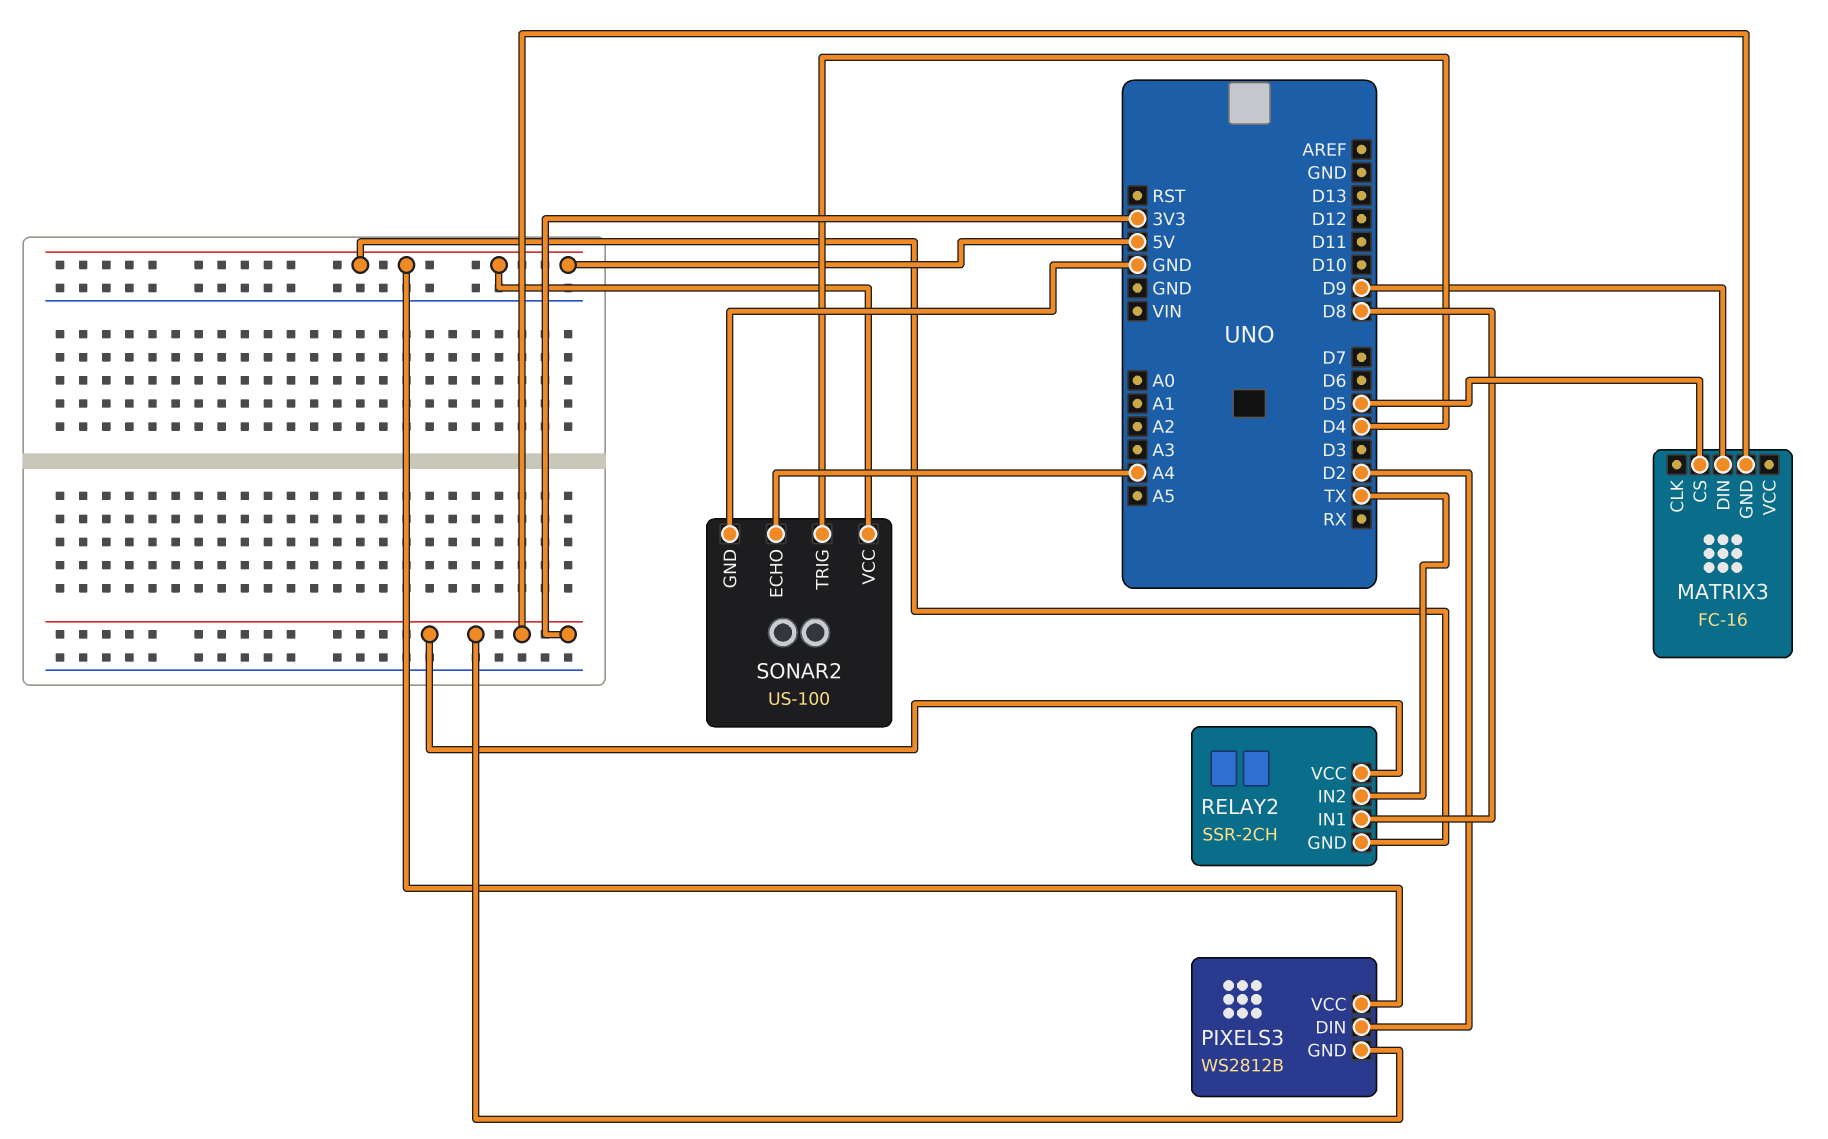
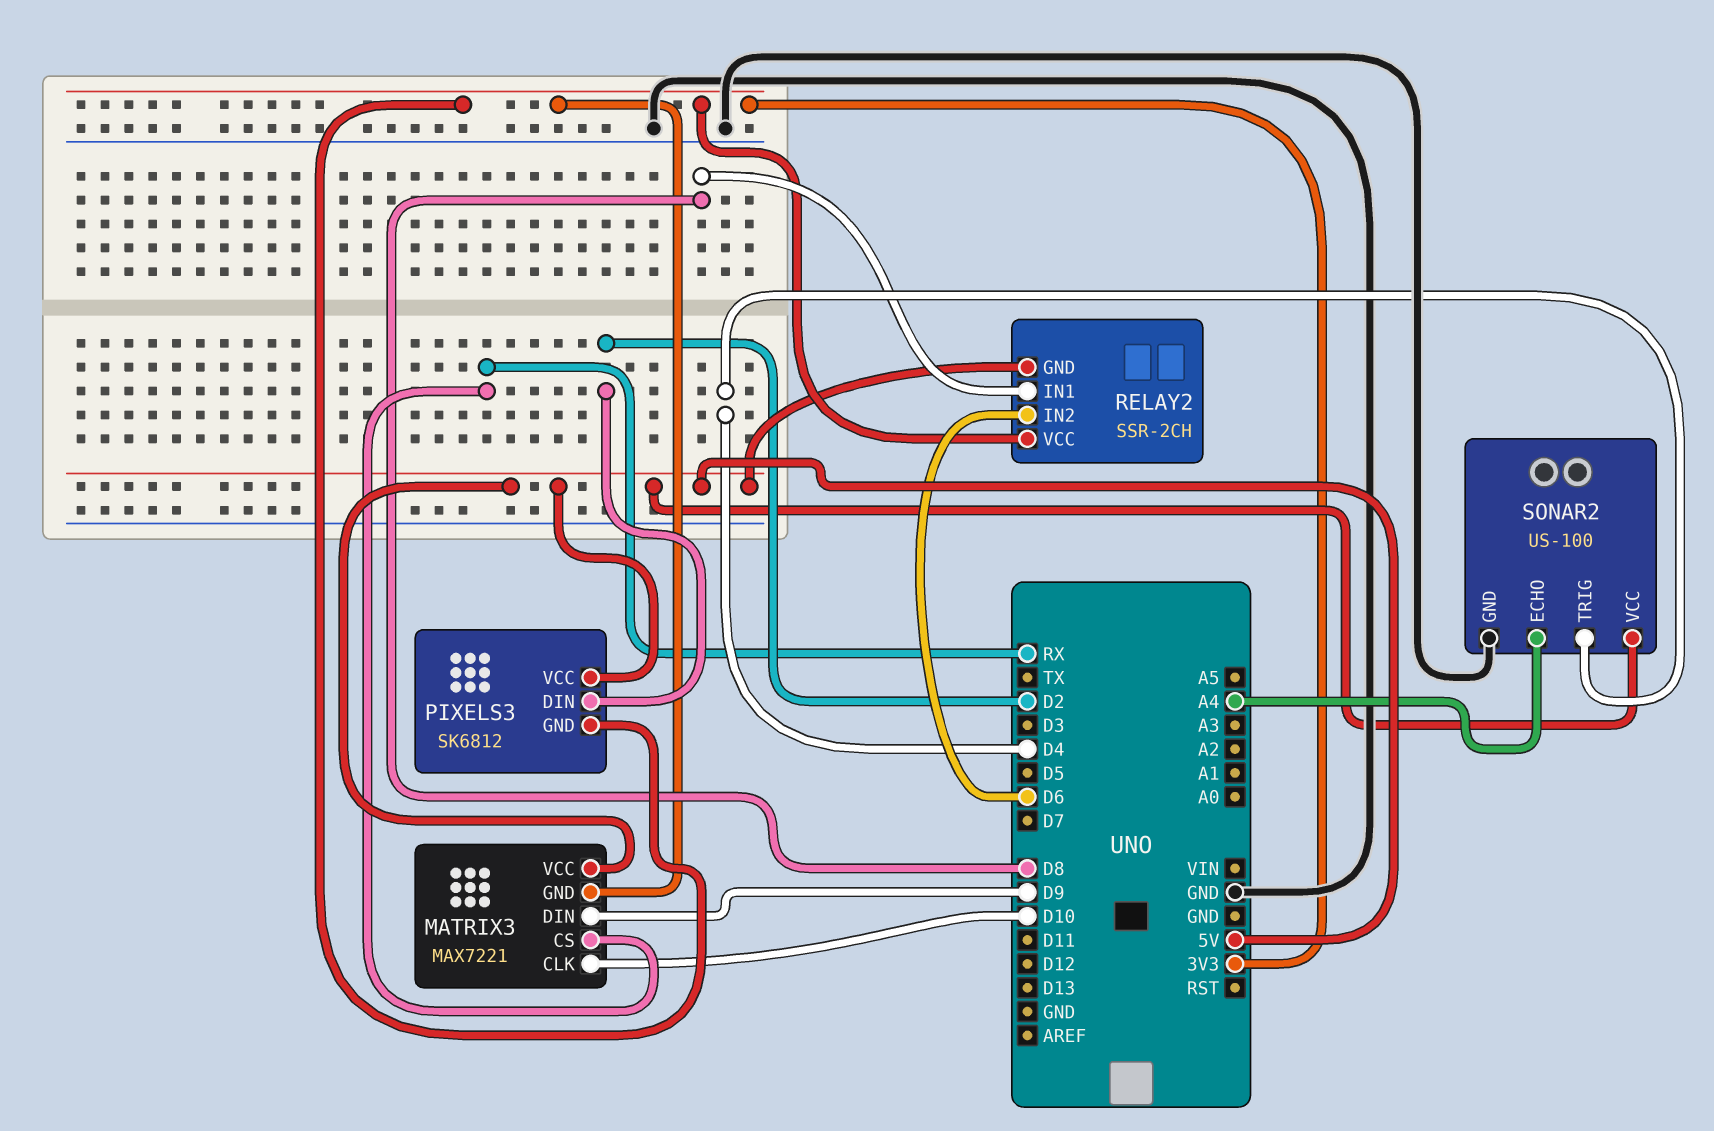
MATRIX3: FC-16 -> MAX7221
MATRIX3 pin CLK: none -> D10
MATRIX3 pin CS: D5 -> RX
MATRIX3 pin VCC: none -> 5V
PIXELS3: WS2812B -> SK6812
RELAY2 pin IN2: TX -> D6

